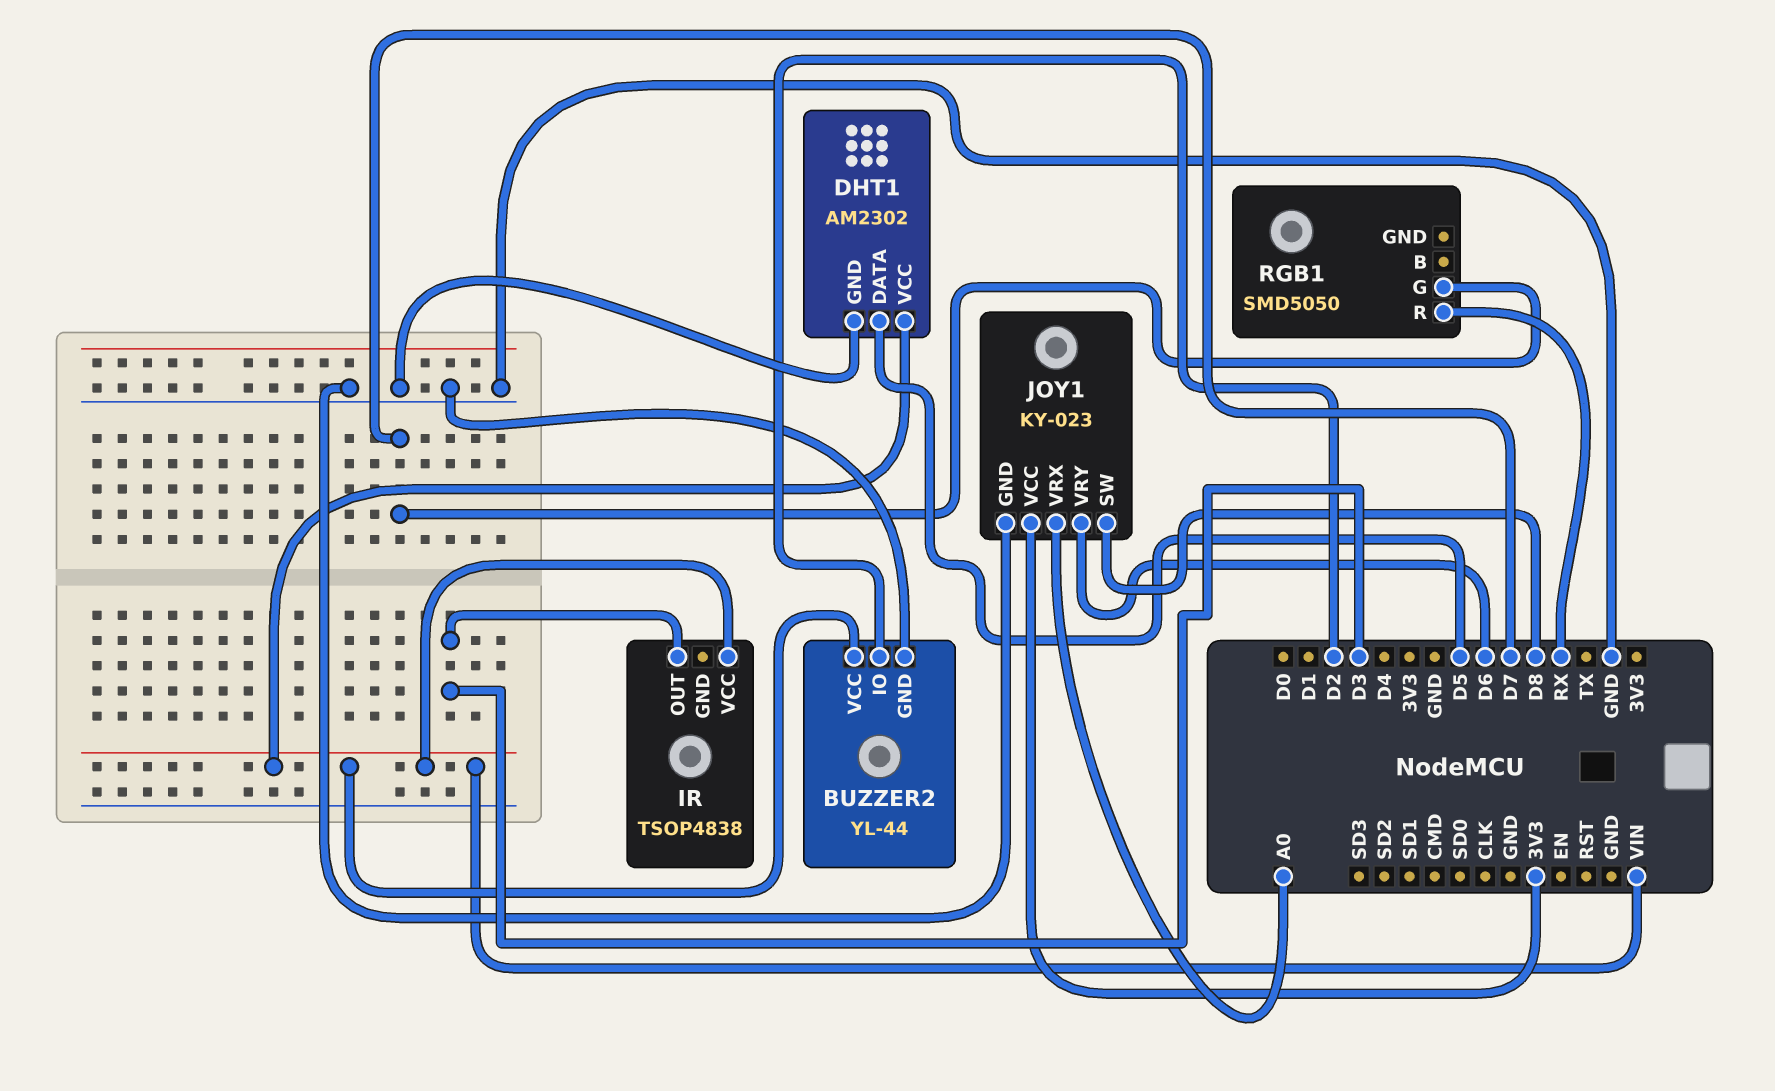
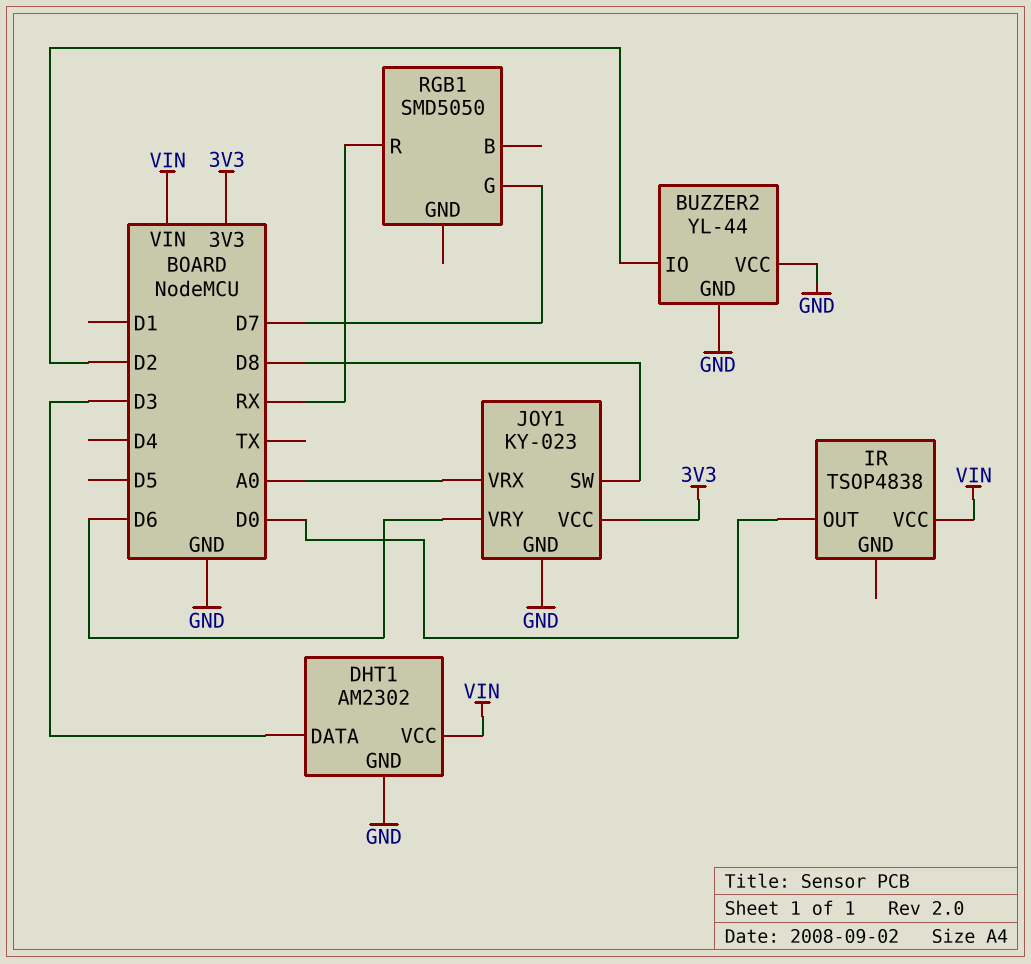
BUZZER2 pin VCC: VIN -> GND
DHT1 pin DATA: D5 -> D3
IR pin OUT: D3 -> D0

